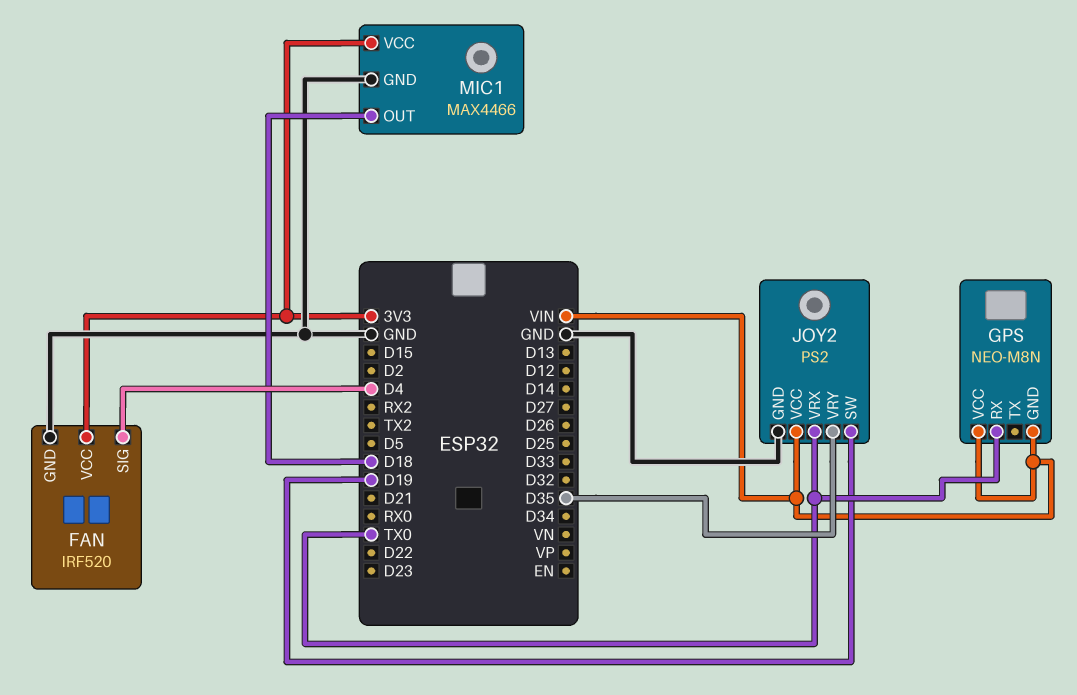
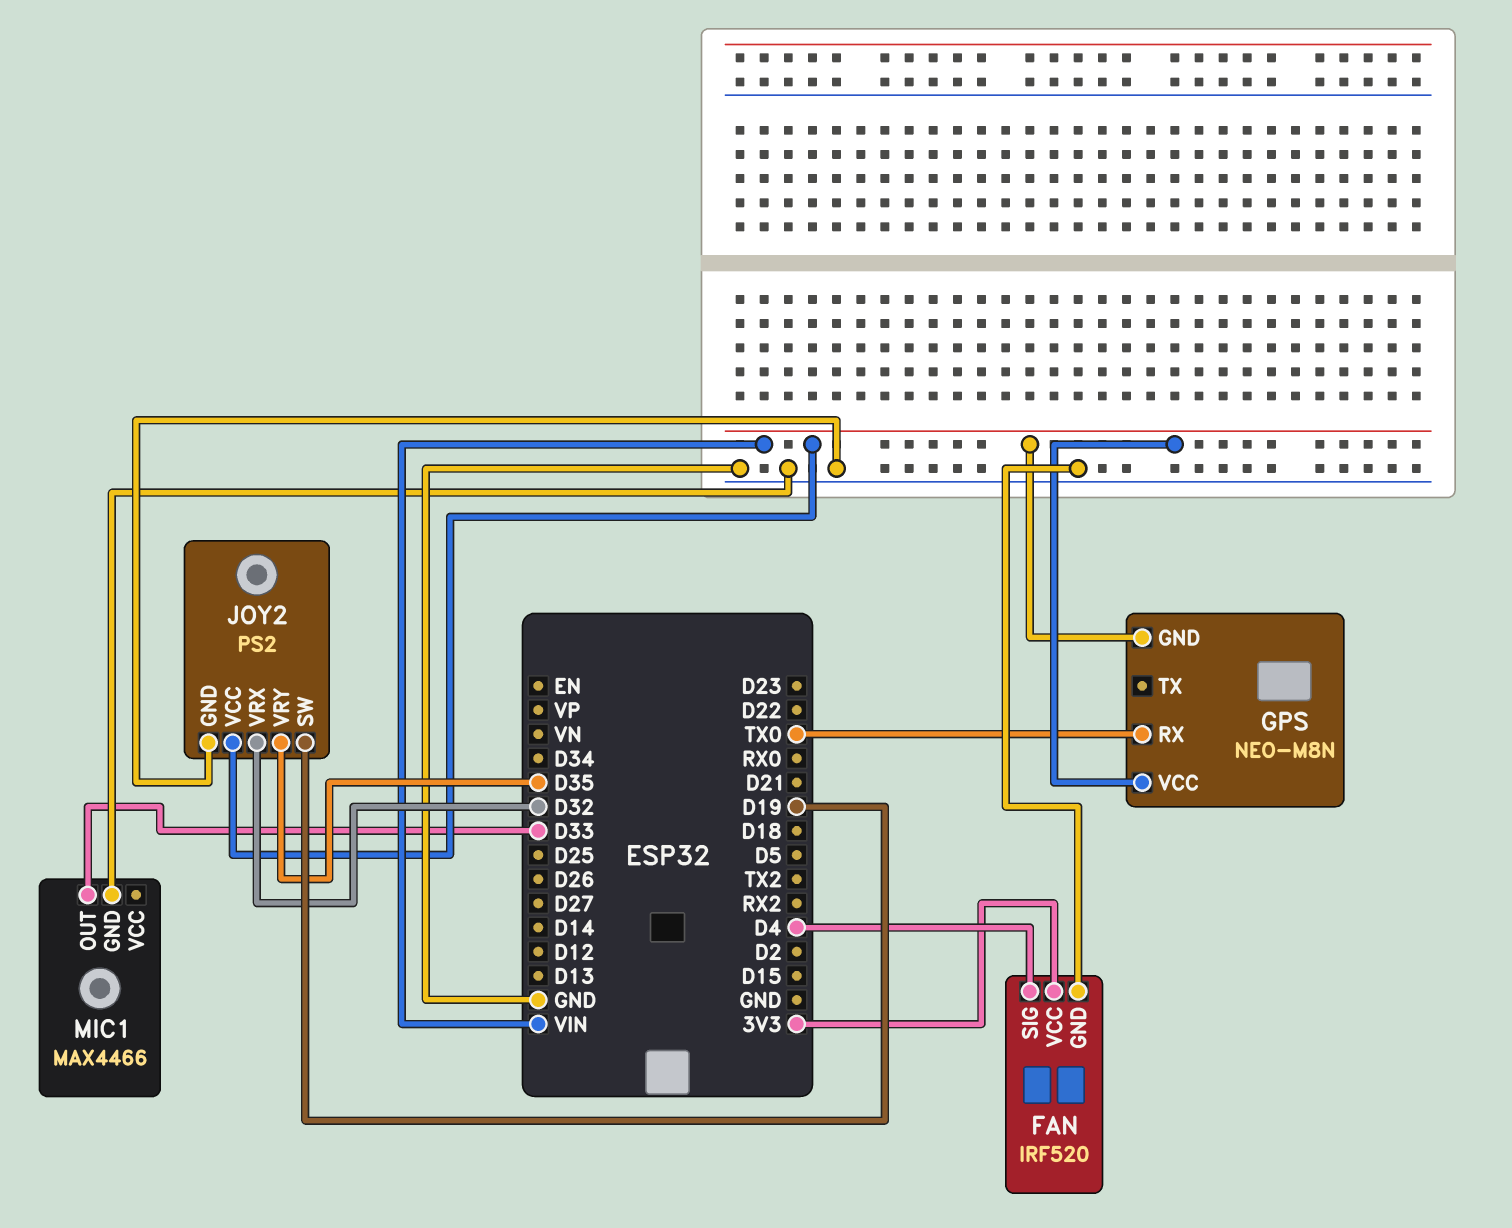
JOY2 pin VRX: TX0 -> D32
MIC1 pin OUT: D18 -> D33
MIC1 pin VCC: 3V3 -> none

